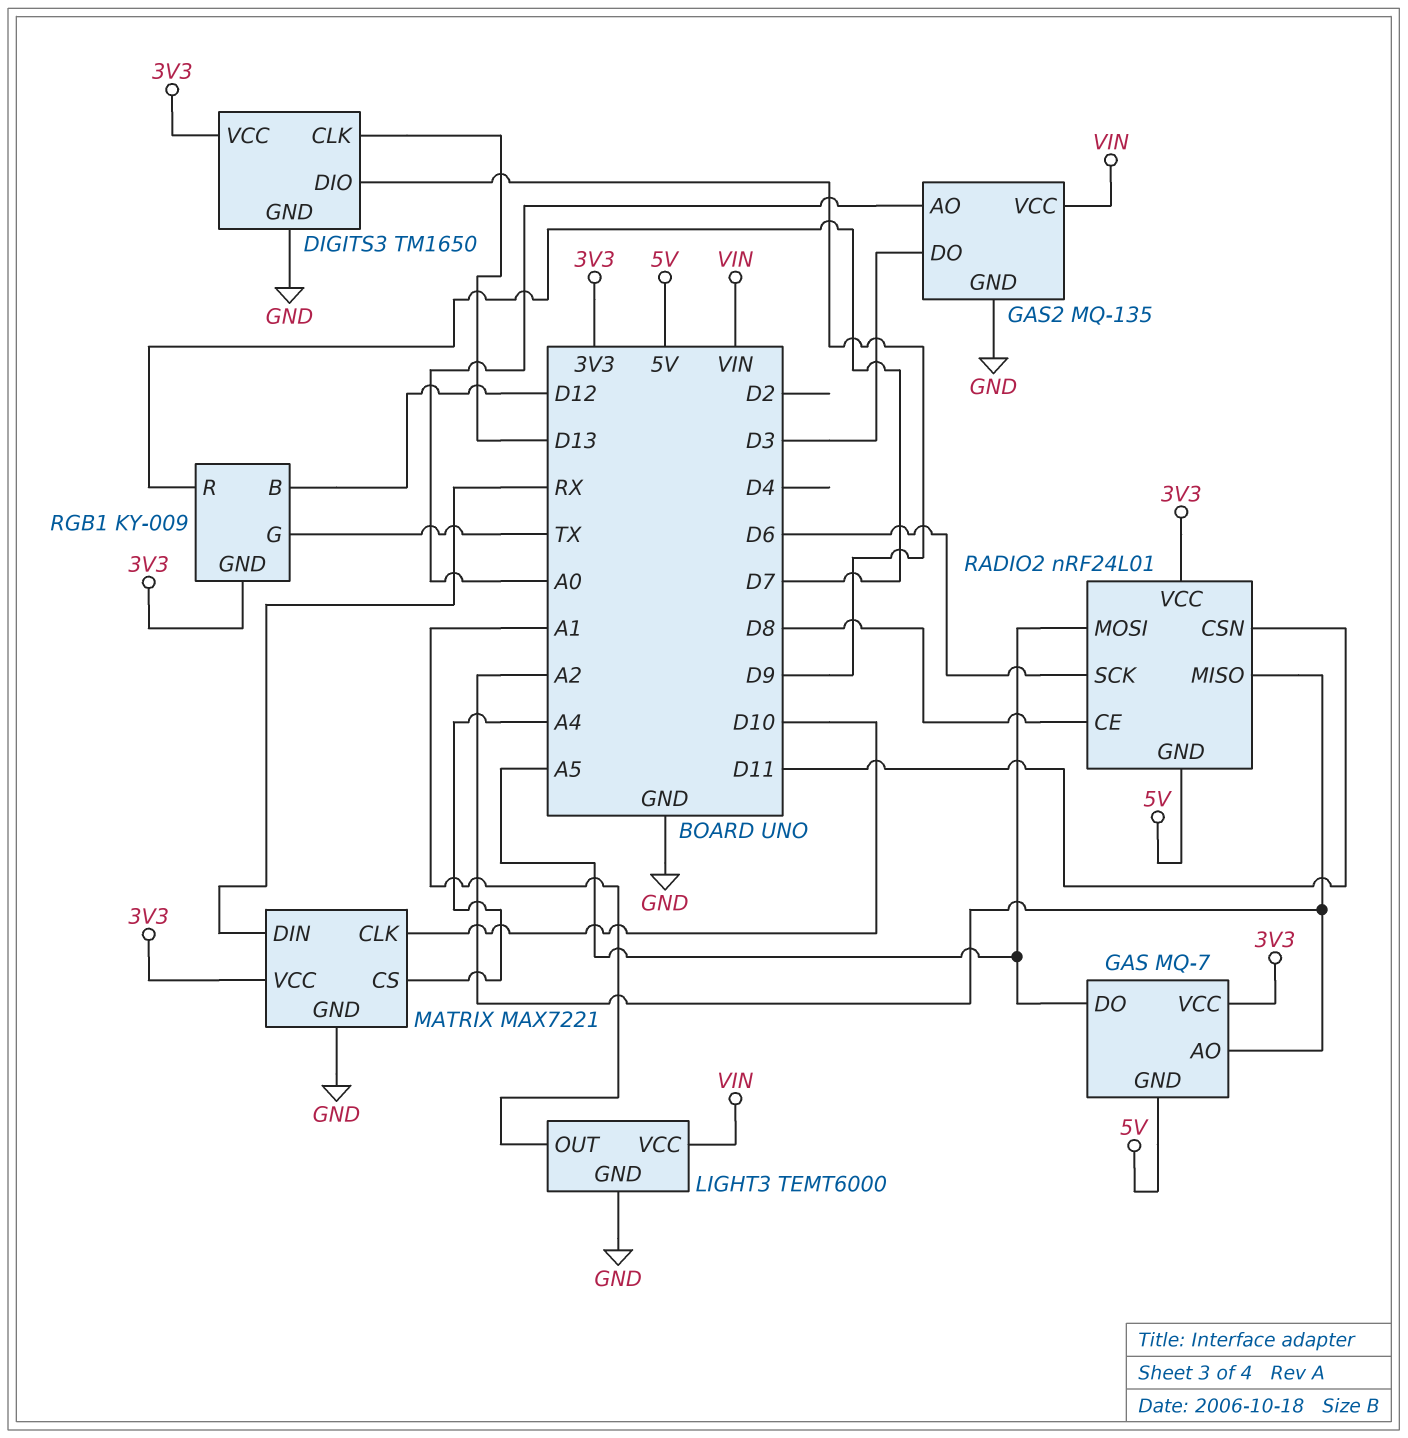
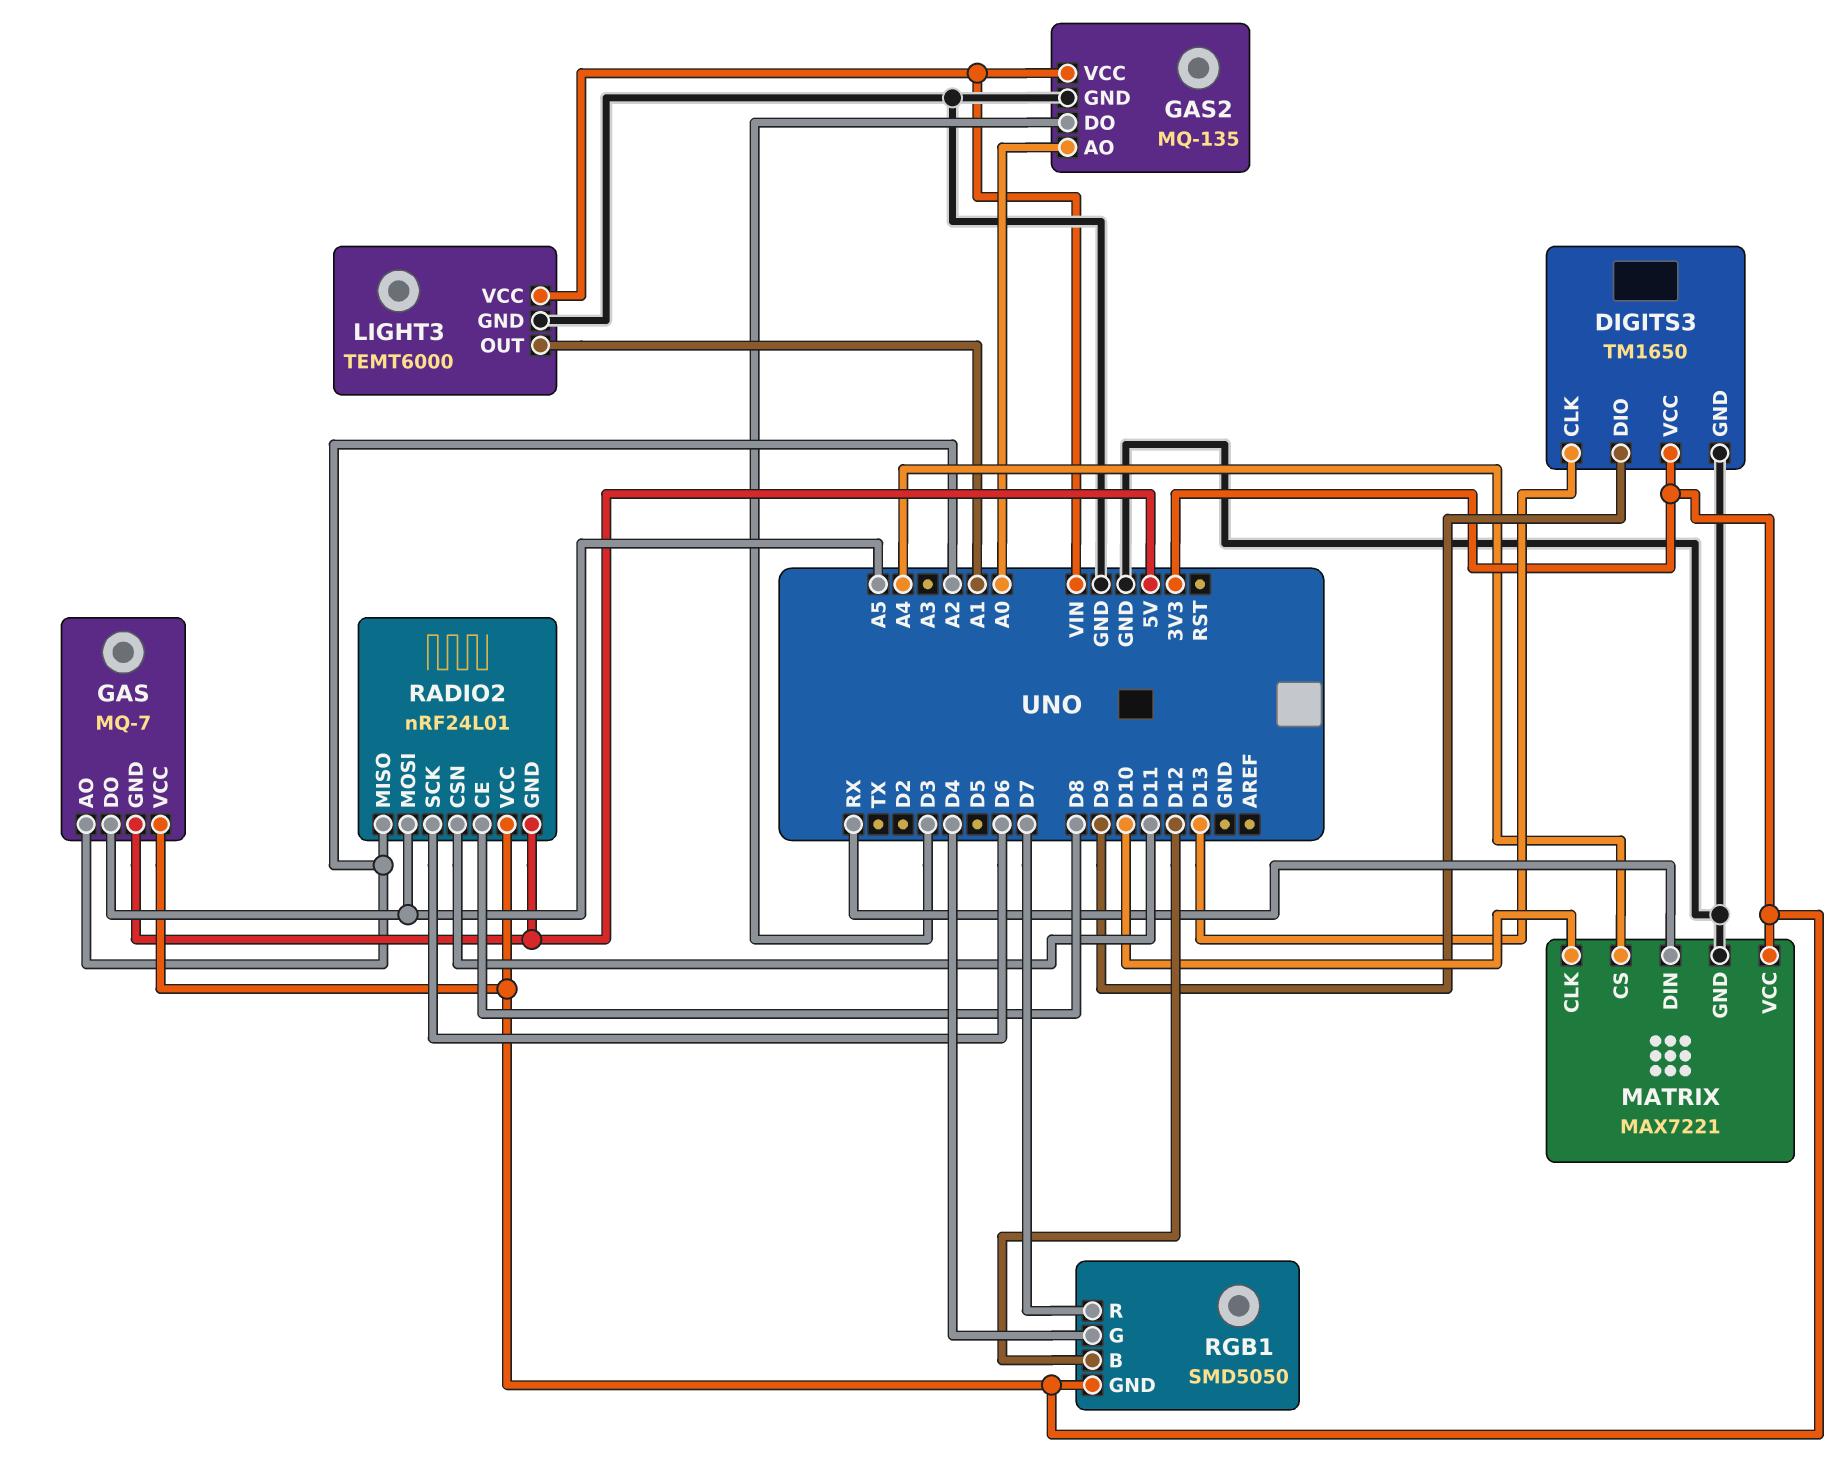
RGB1: KY-009 -> SMD5050
RGB1 pin G: TX -> D4

